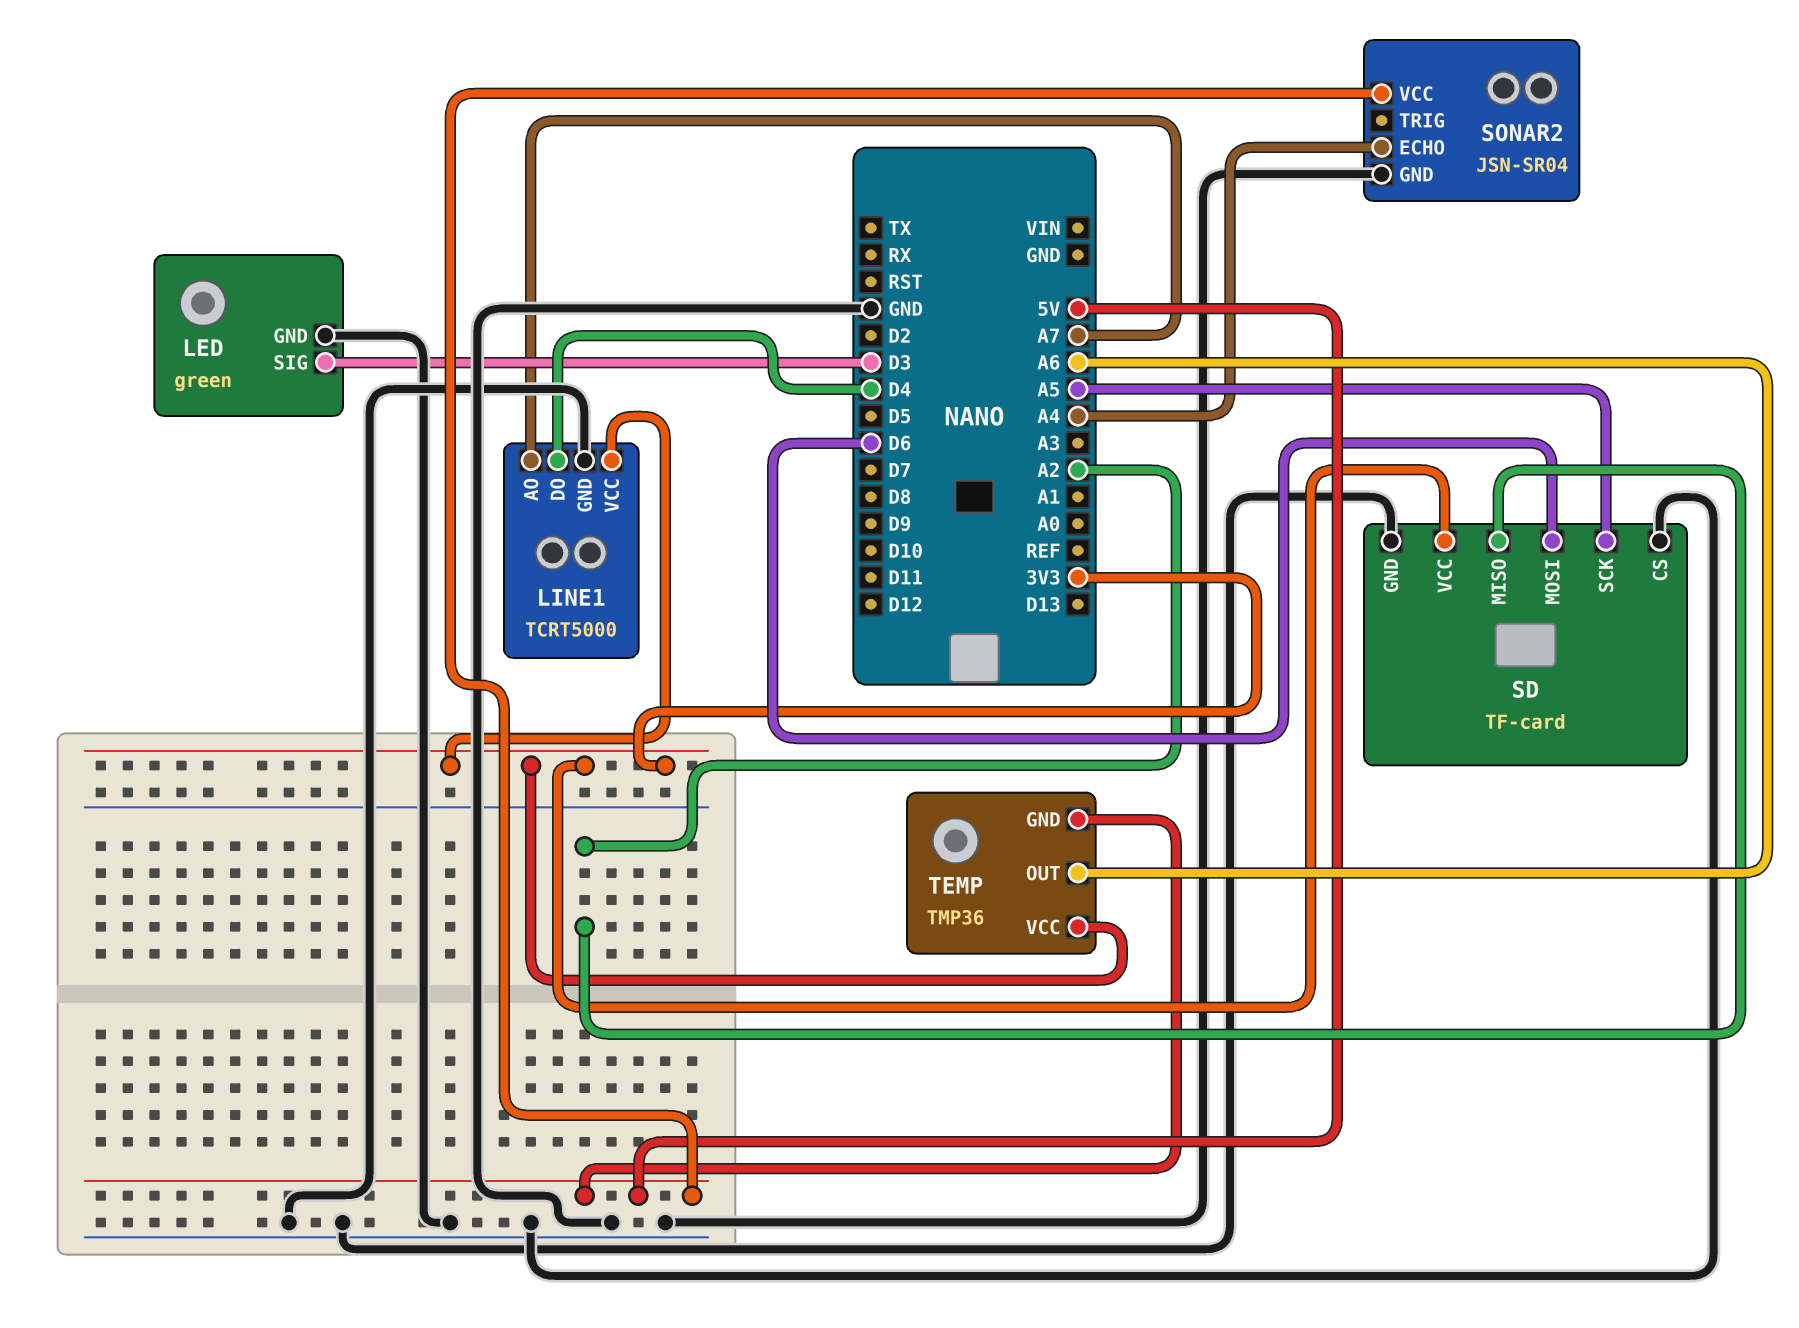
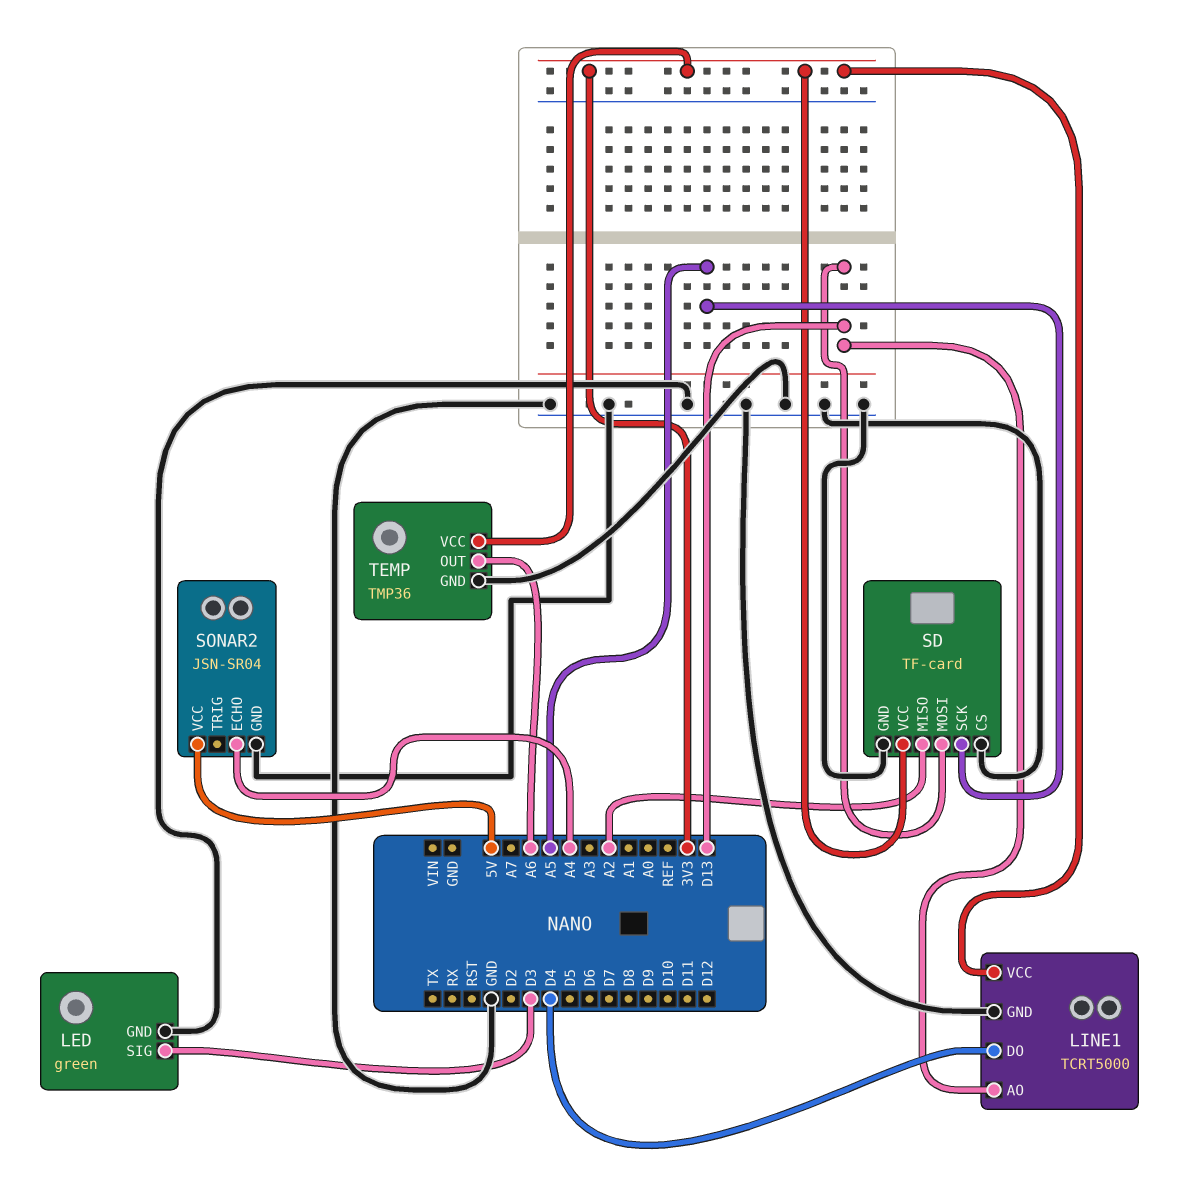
LINE1 pin AO: A7 -> D13
SD pin MOSI: D6 -> D13
TEMP pin GND: 5V -> GND

